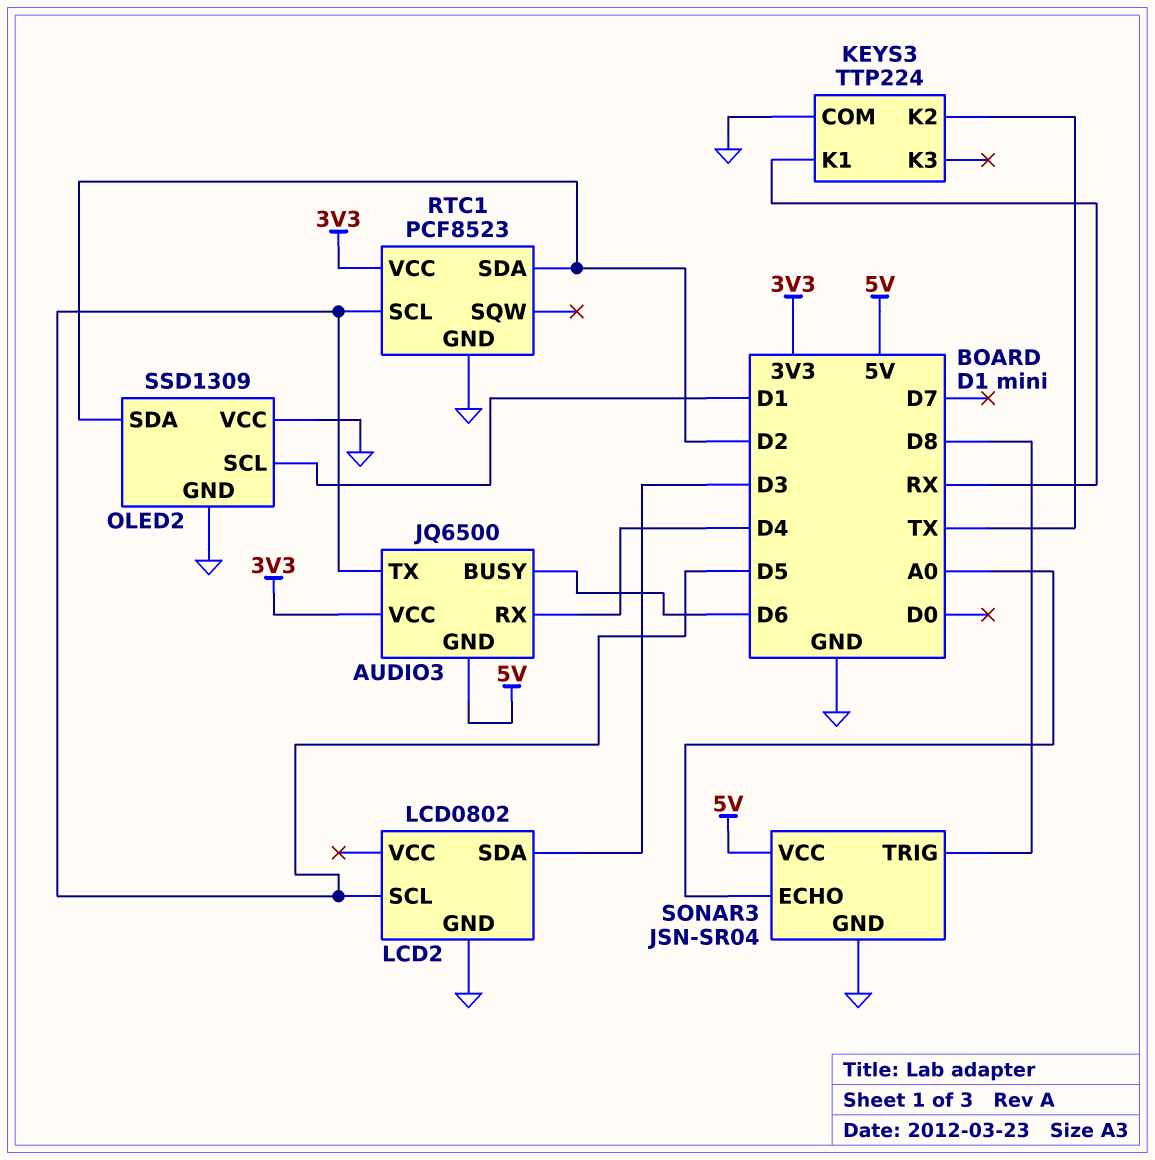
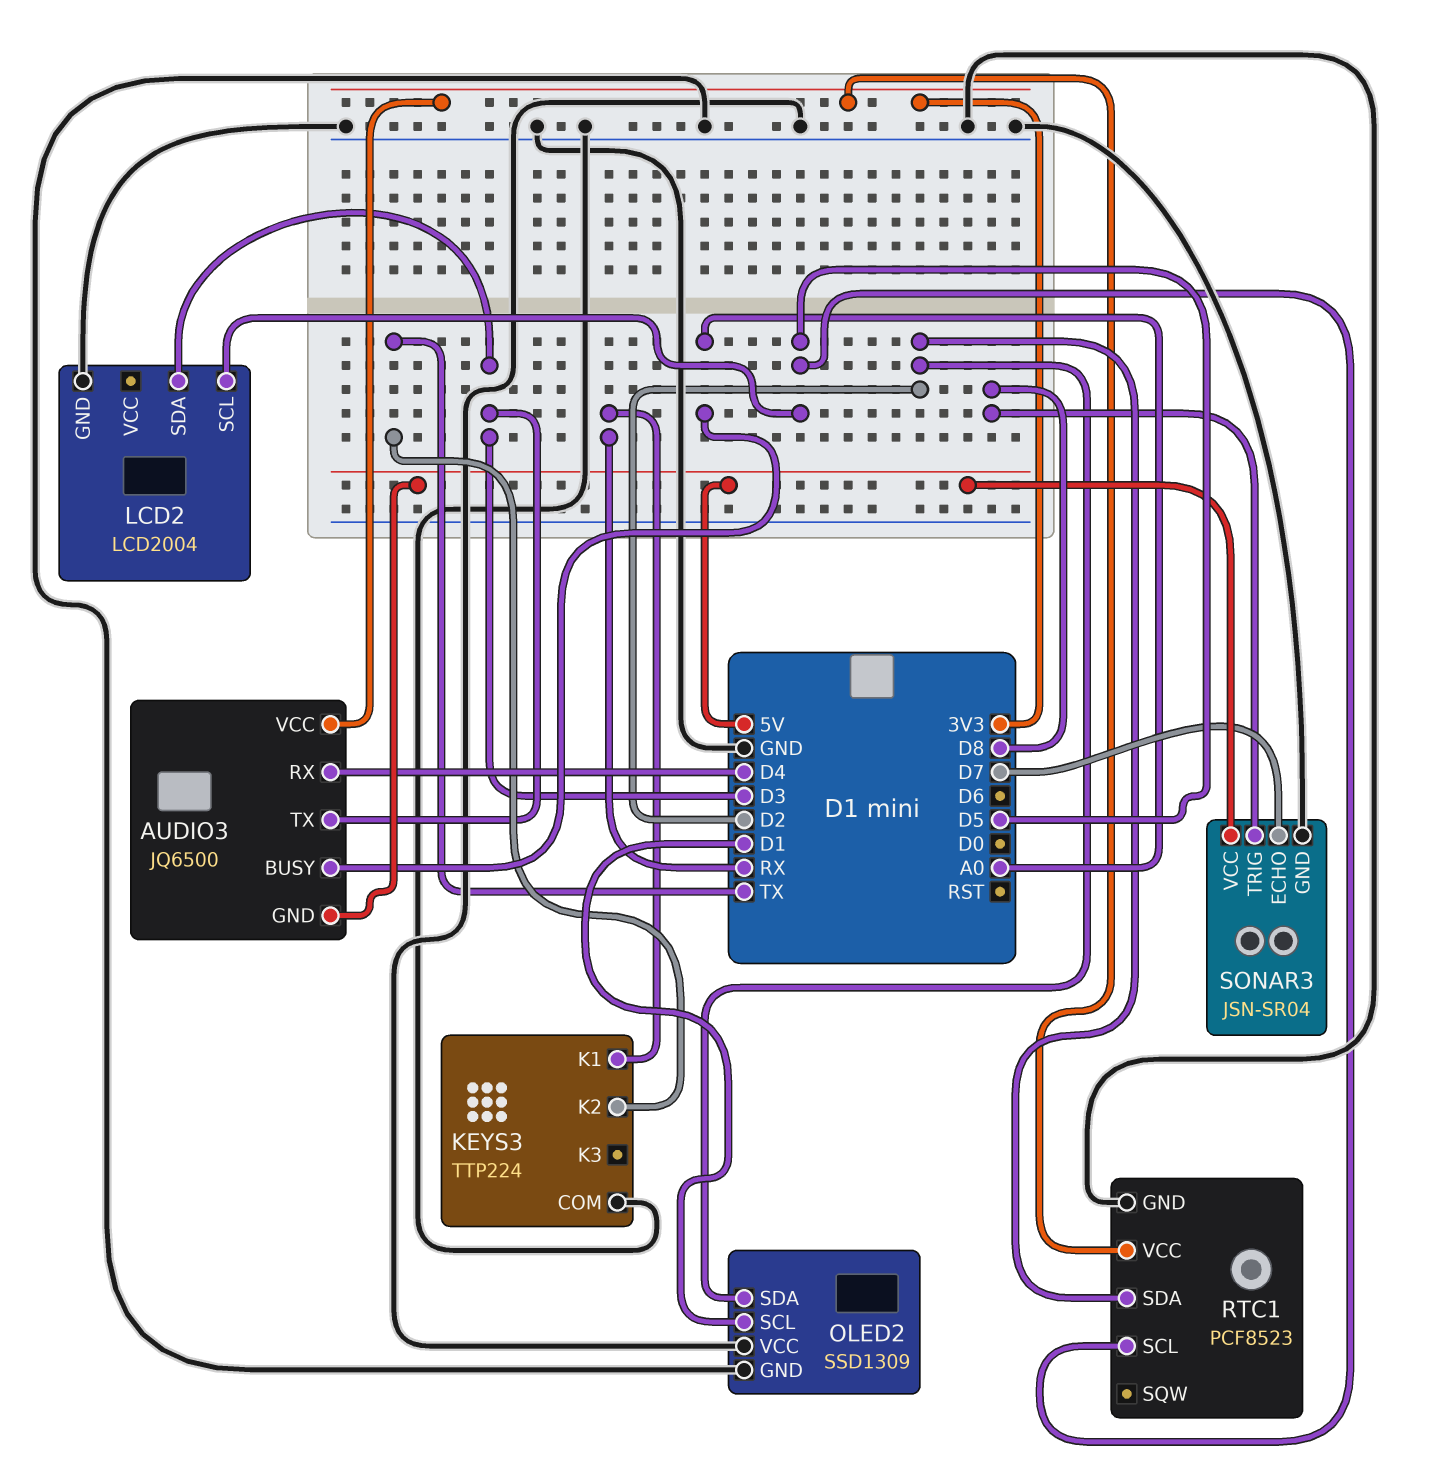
AUDIO3 pin BUSY: D6 -> A0
AUDIO3 pin TX: D5 -> D3
LCD2: LCD0802 -> LCD2004
SONAR3 pin ECHO: A0 -> D7

